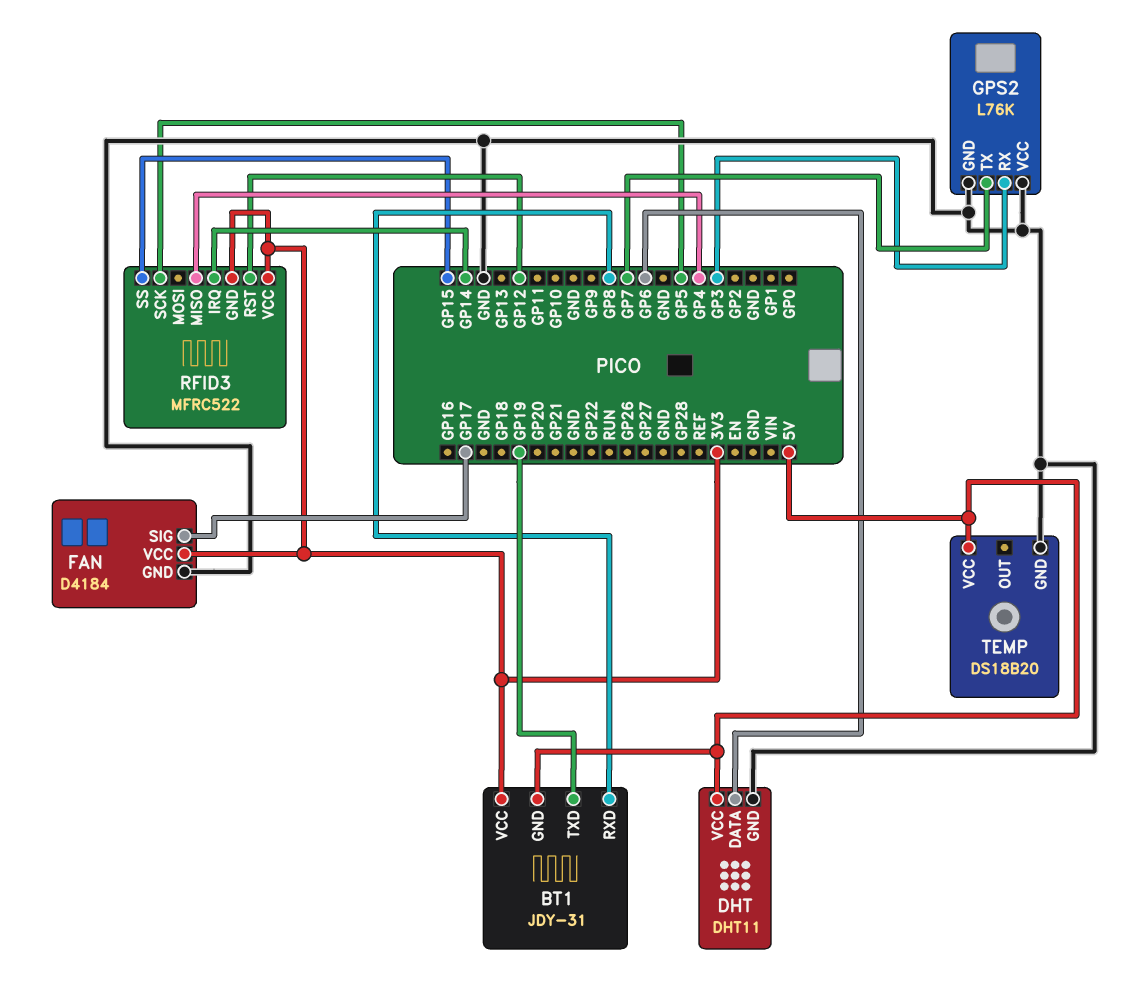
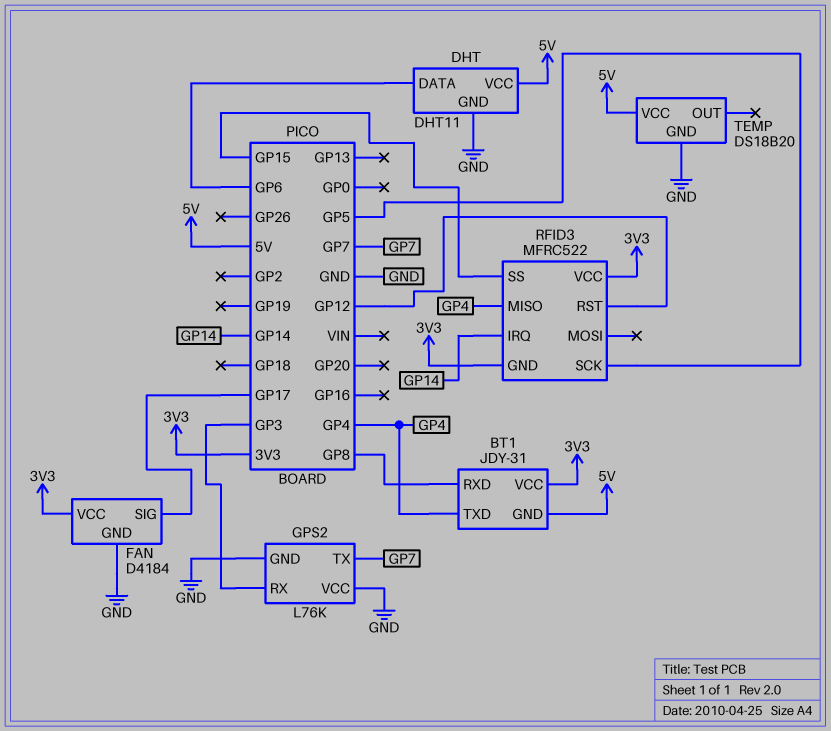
BT1 pin TXD: GP19 -> GP4

